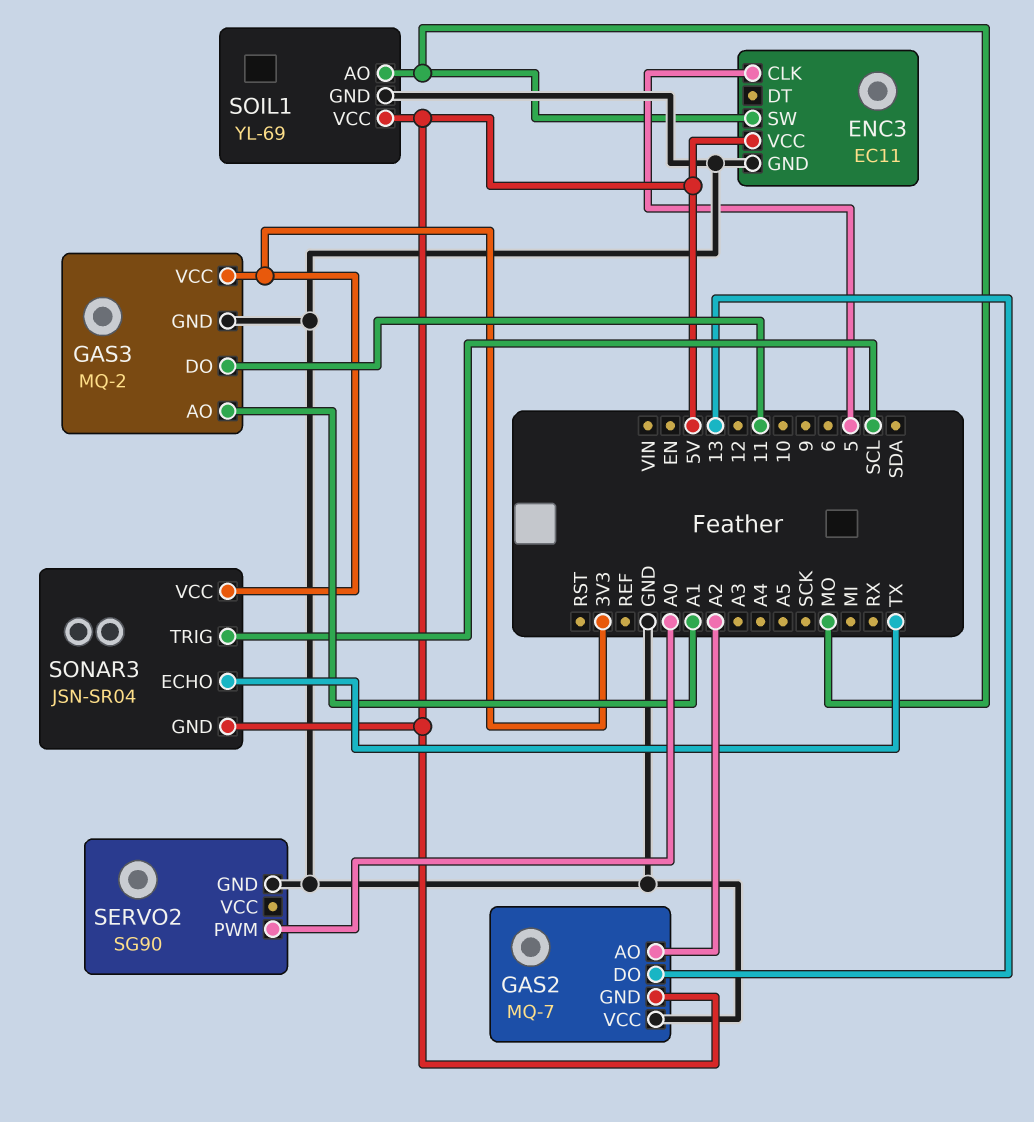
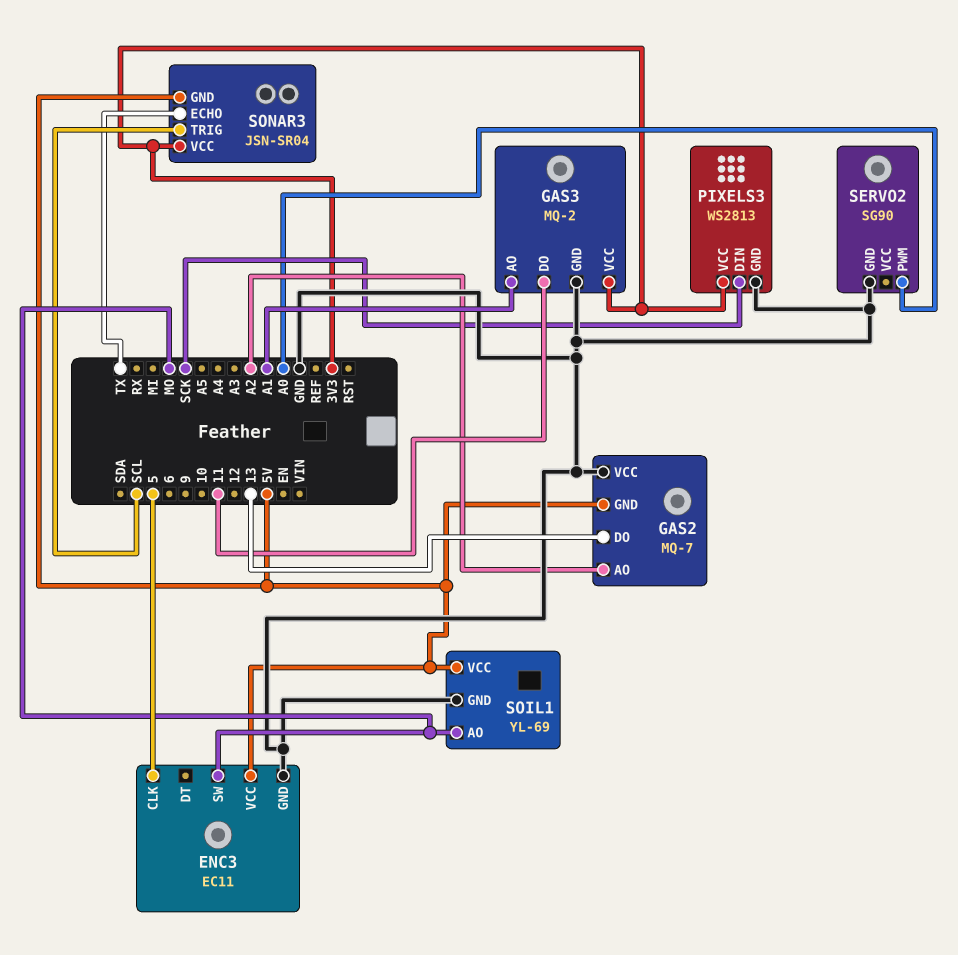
PIXELS3: none -> WS2813
PIXELS3 pin DIN: none -> SCK
PIXELS3 pin GND: none -> GND
PIXELS3 pin VCC: none -> 3V3

